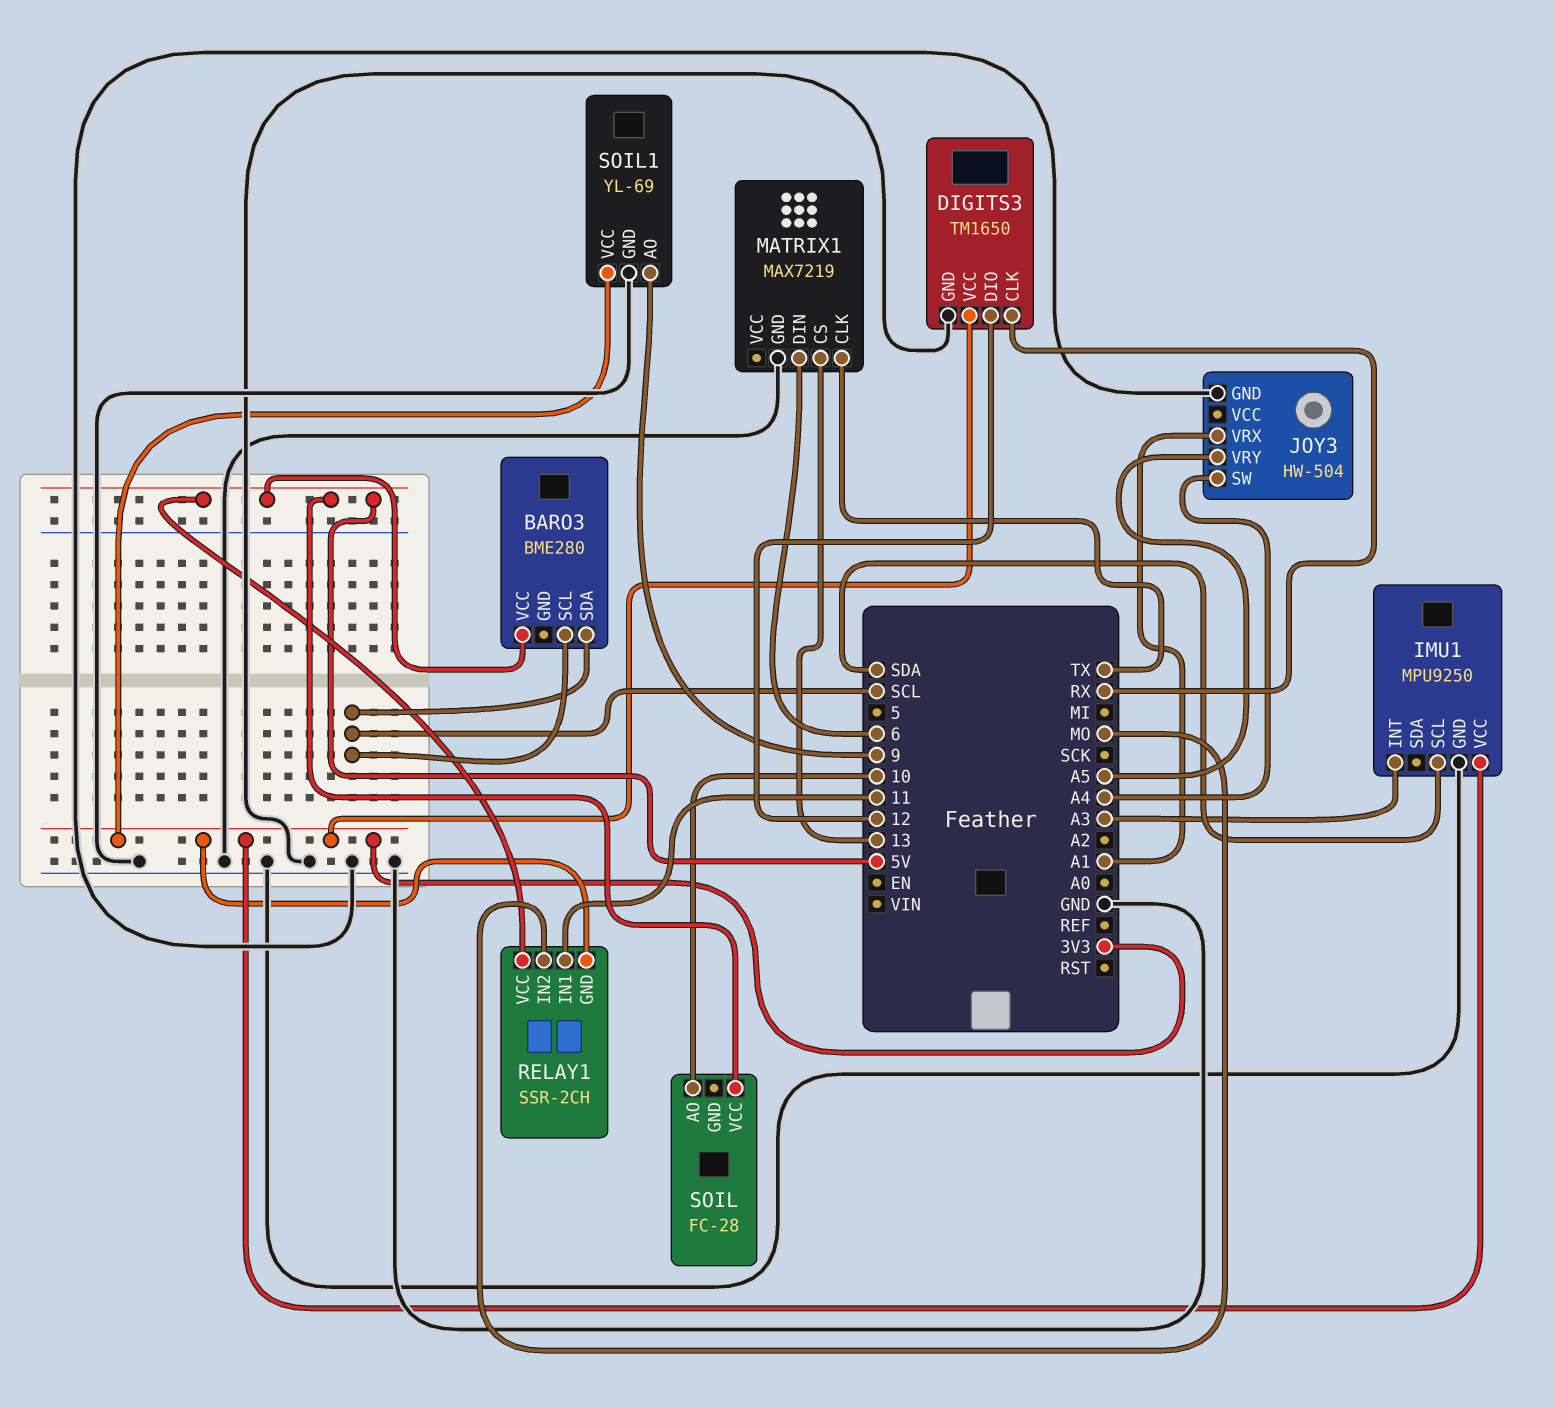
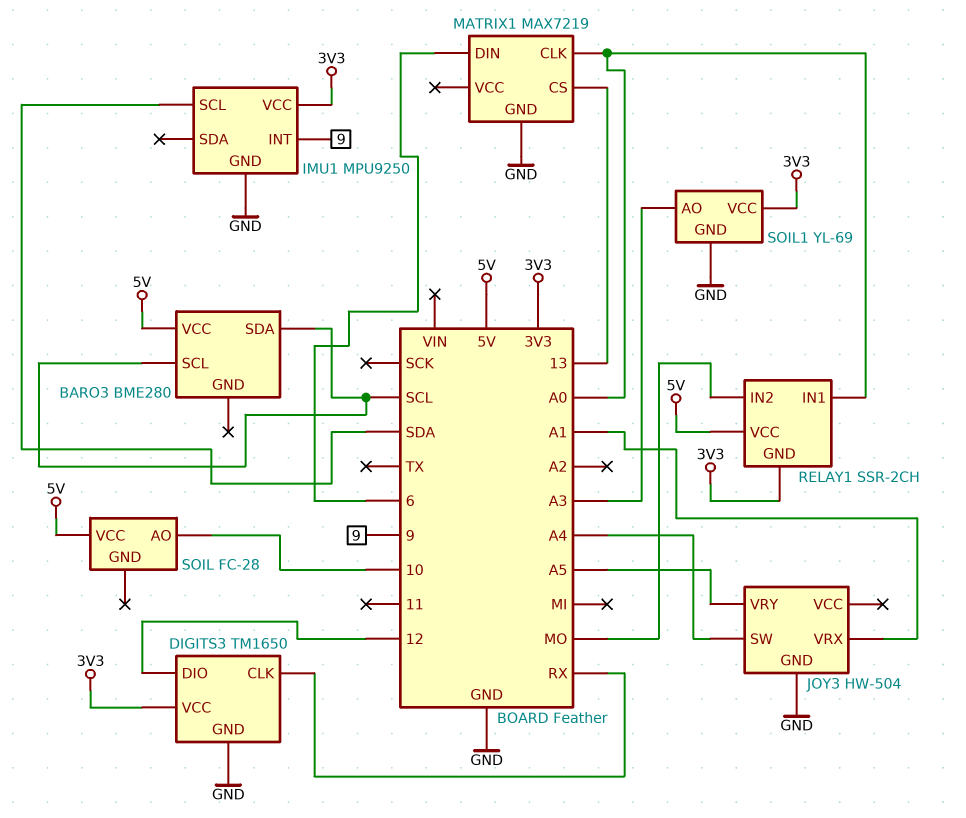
IMU1 pin INT: A3 -> 9
MATRIX1 pin CLK: TX -> A0
RELAY1 pin IN1: 11 -> A0
SOIL1 pin AO: 9 -> A3

